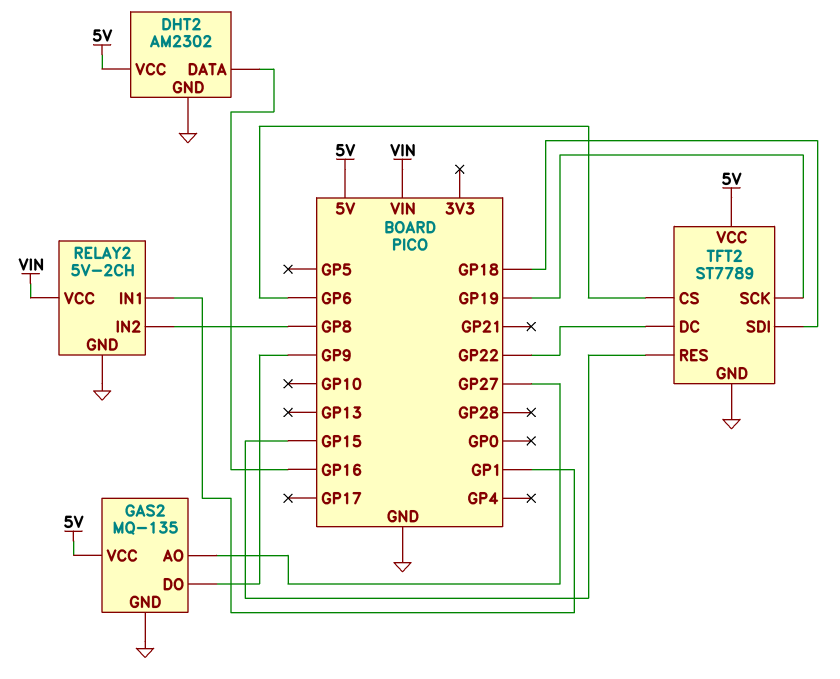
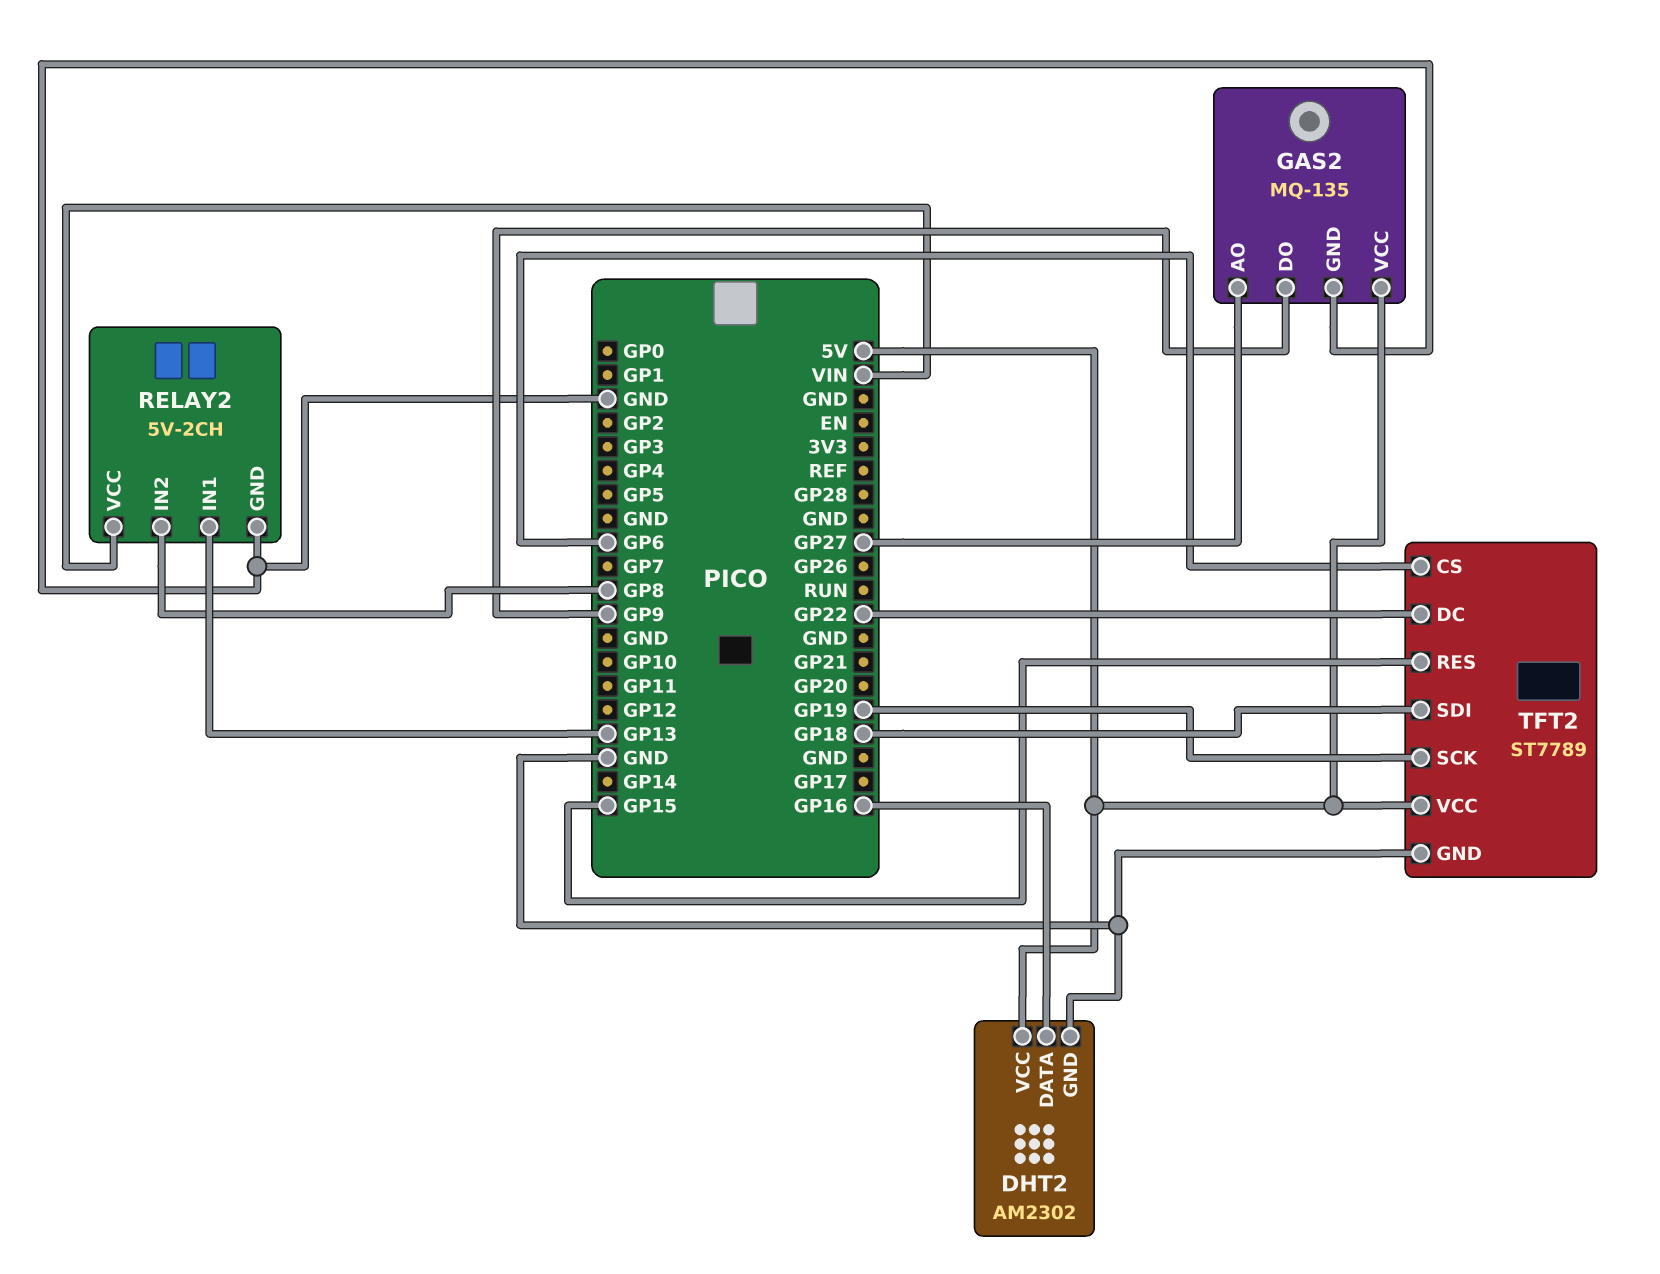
RELAY2 pin IN1: GP1 -> GP13

